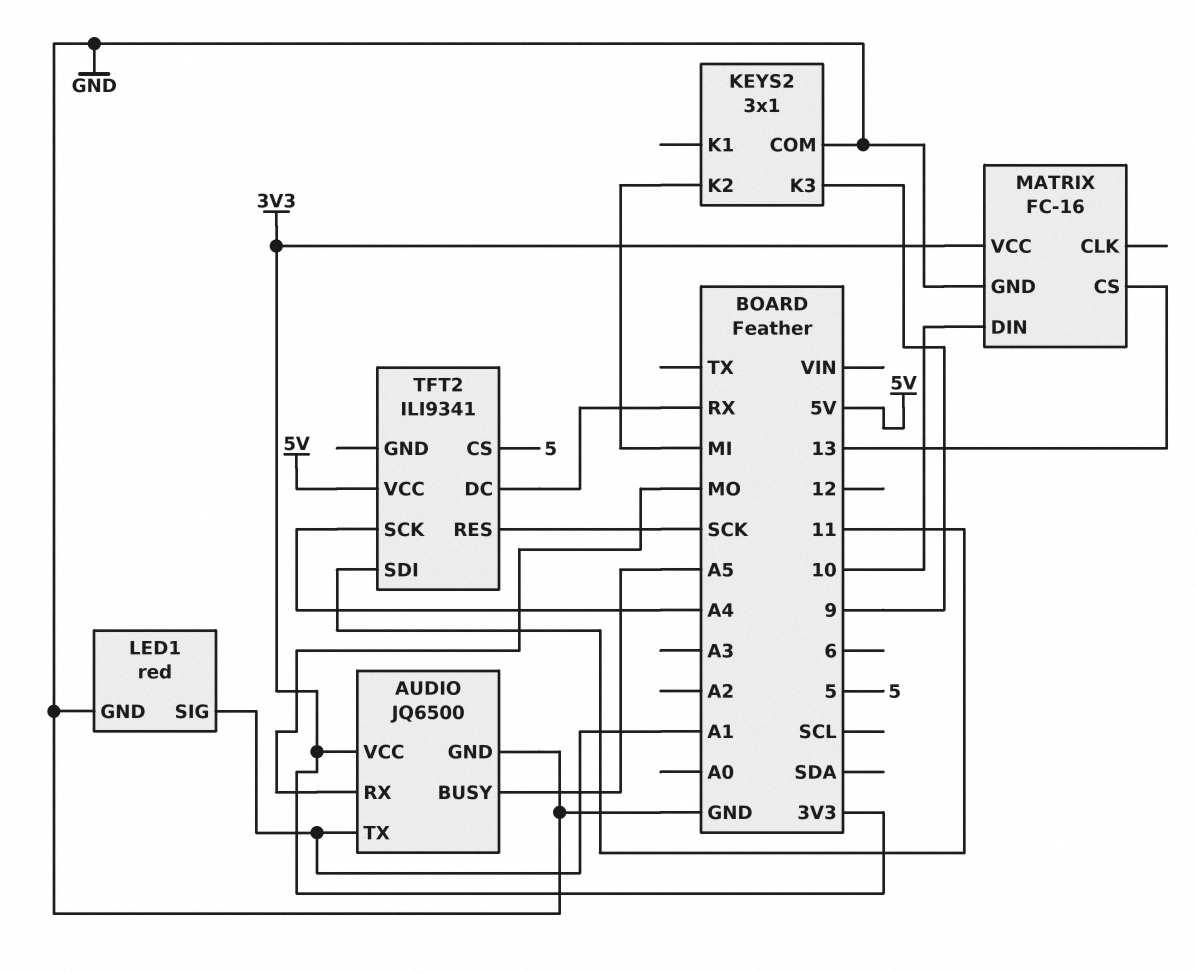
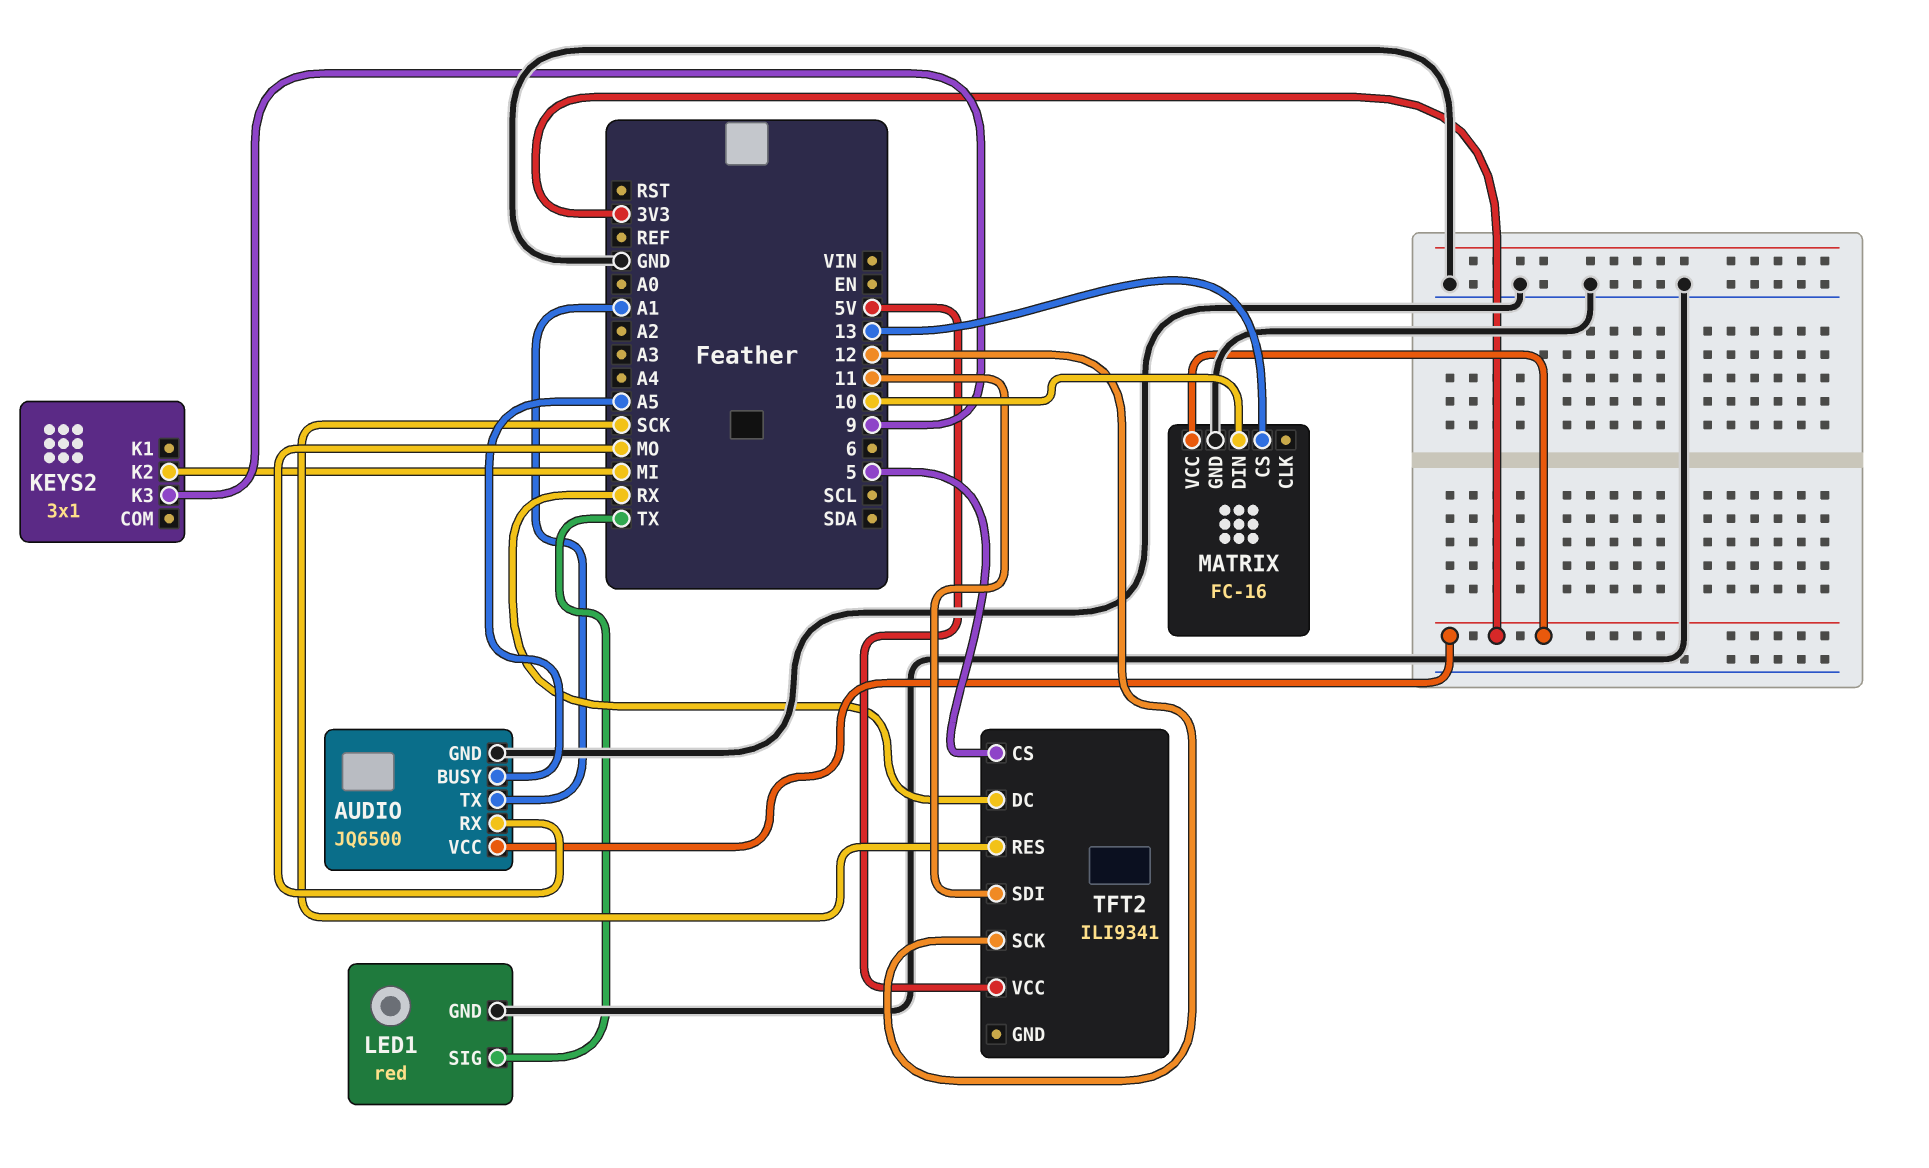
KEYS2 pin COM: GND -> none
LED1 pin SIG: A1 -> TX
TFT2 pin SCK: A4 -> 12

